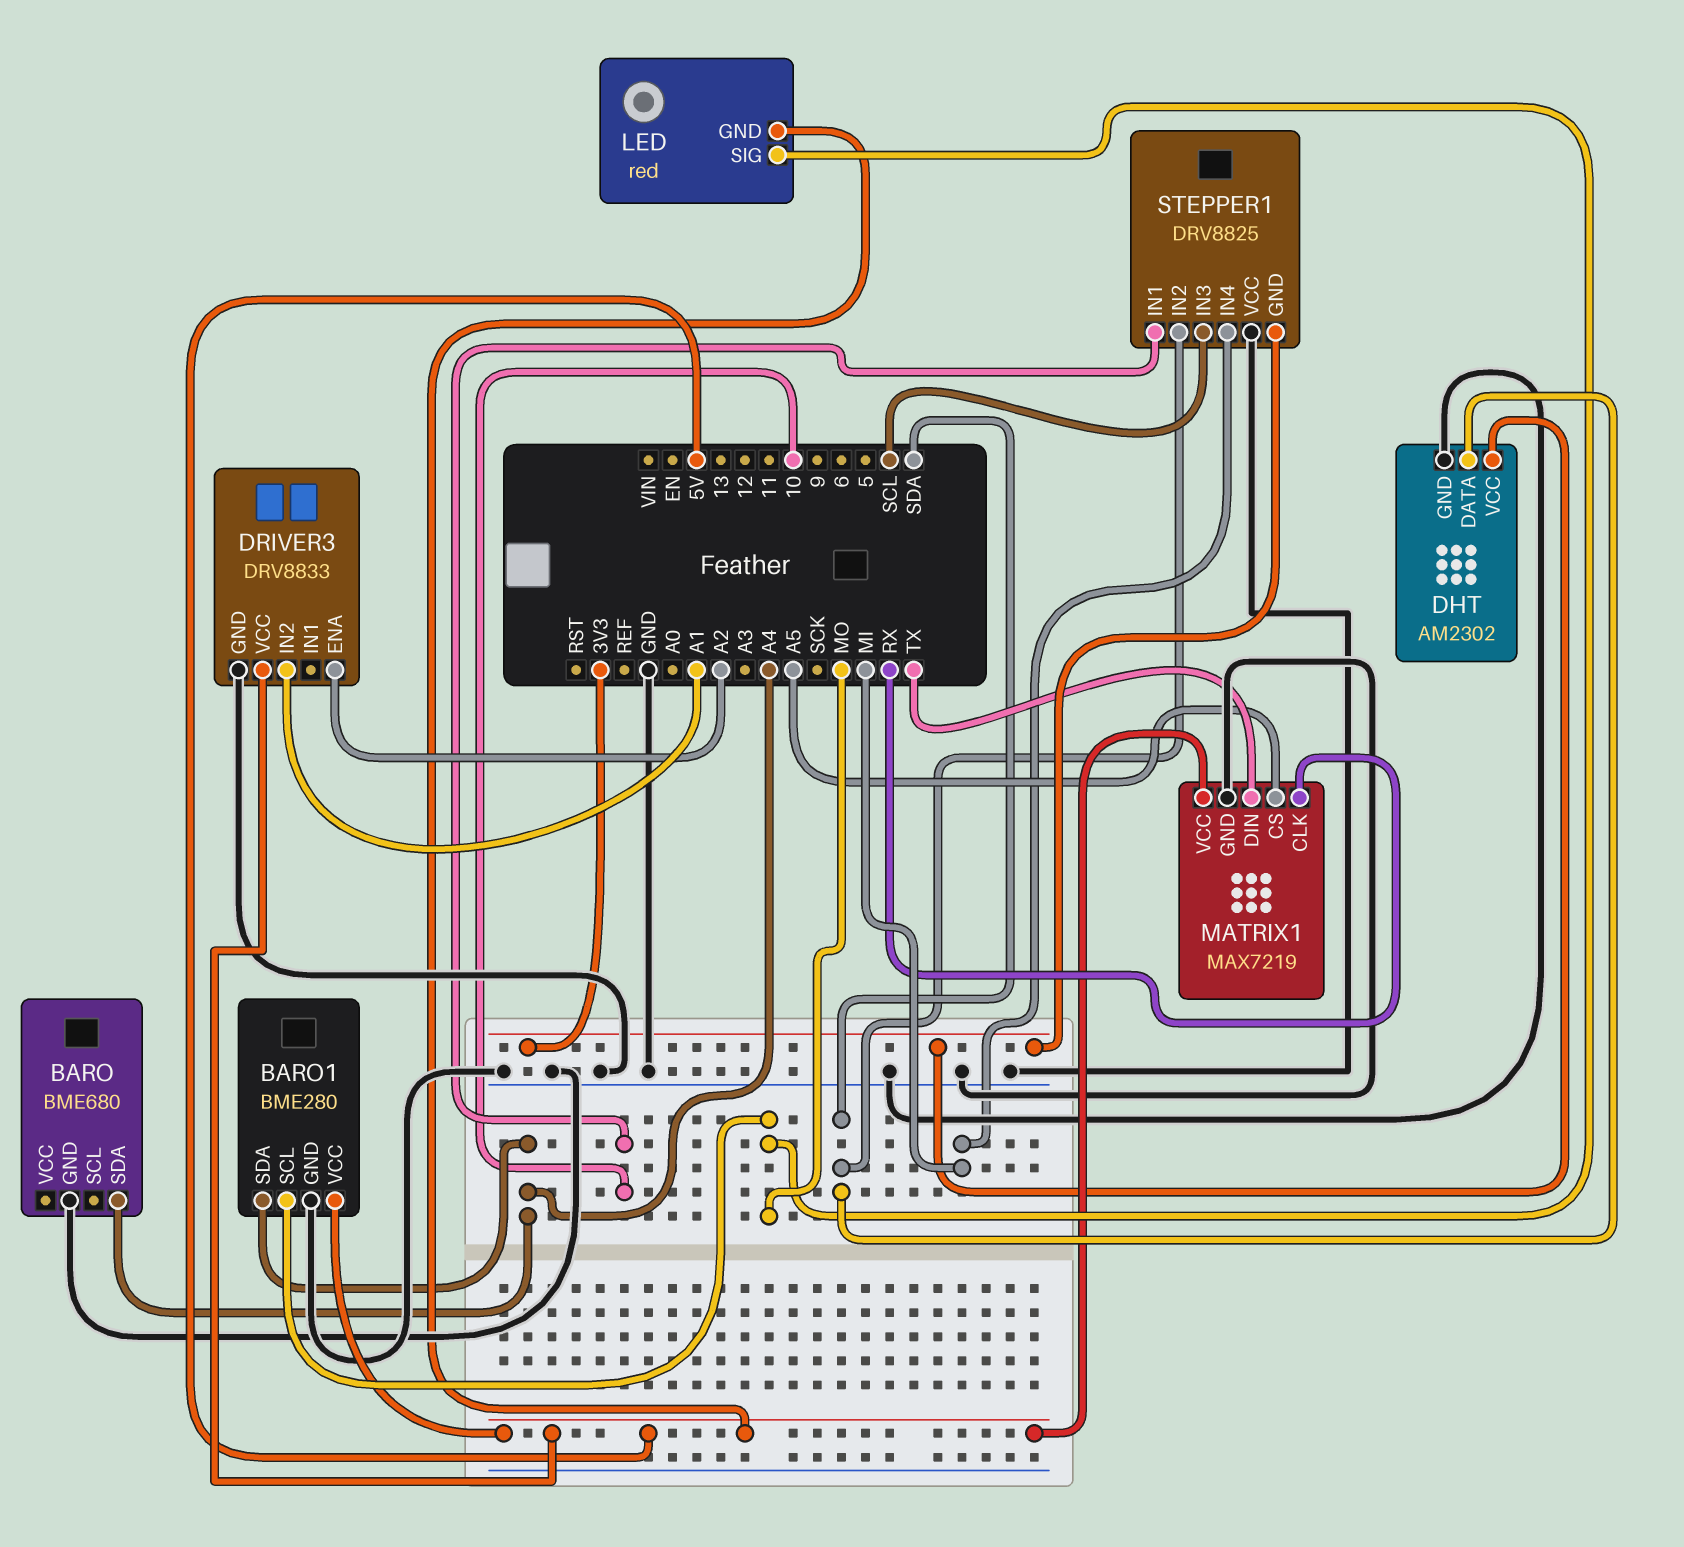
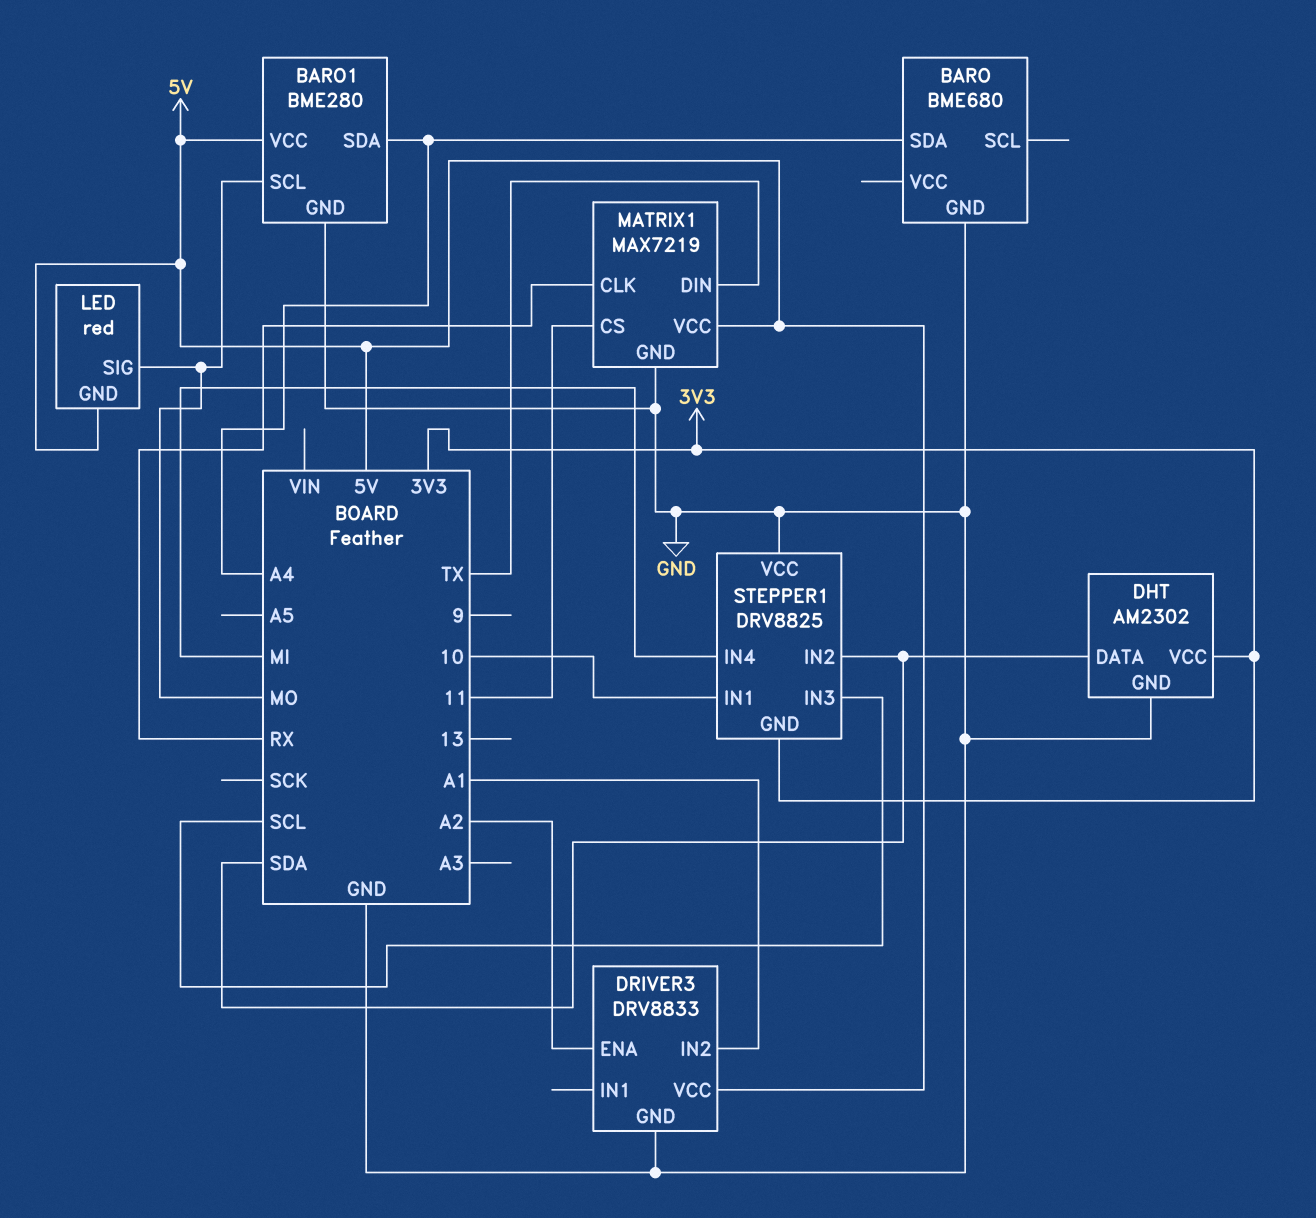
MATRIX1 pin CS: A5 -> 11

